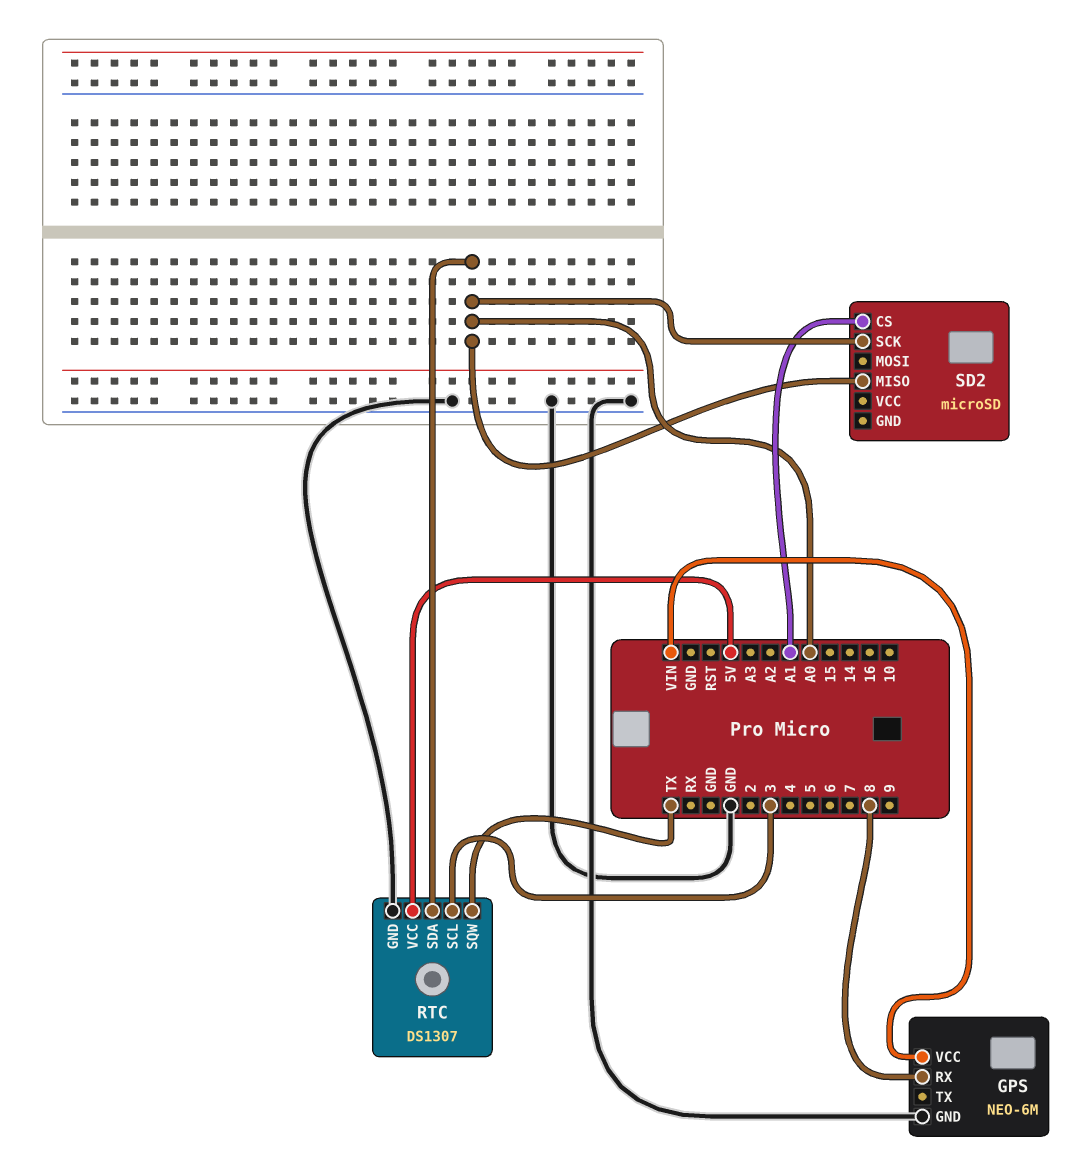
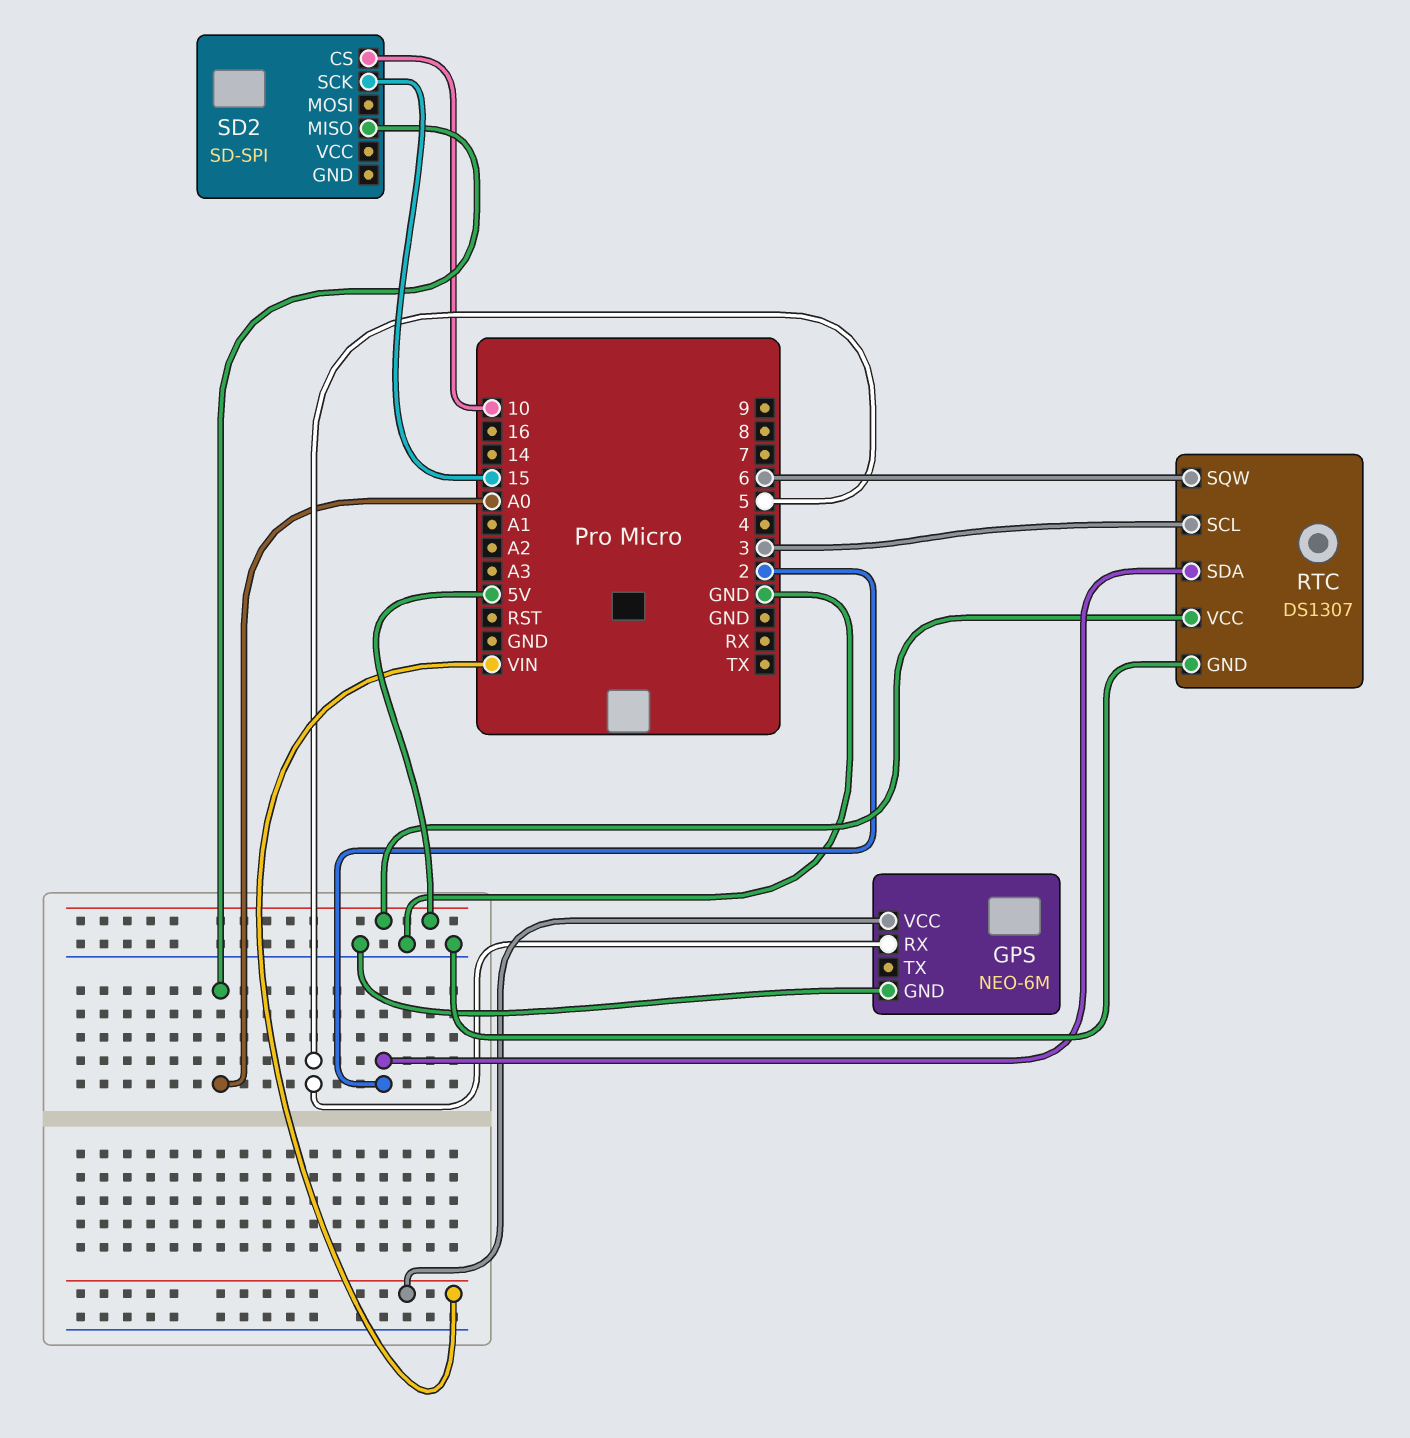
GPS pin RX: 8 -> 5
RTC pin SDA: A0 -> 2
RTC pin SQW: TX -> 6
SD2: microSD -> SD-SPI
SD2 pin CS: A1 -> 10
SD2 pin SCK: A0 -> 15

